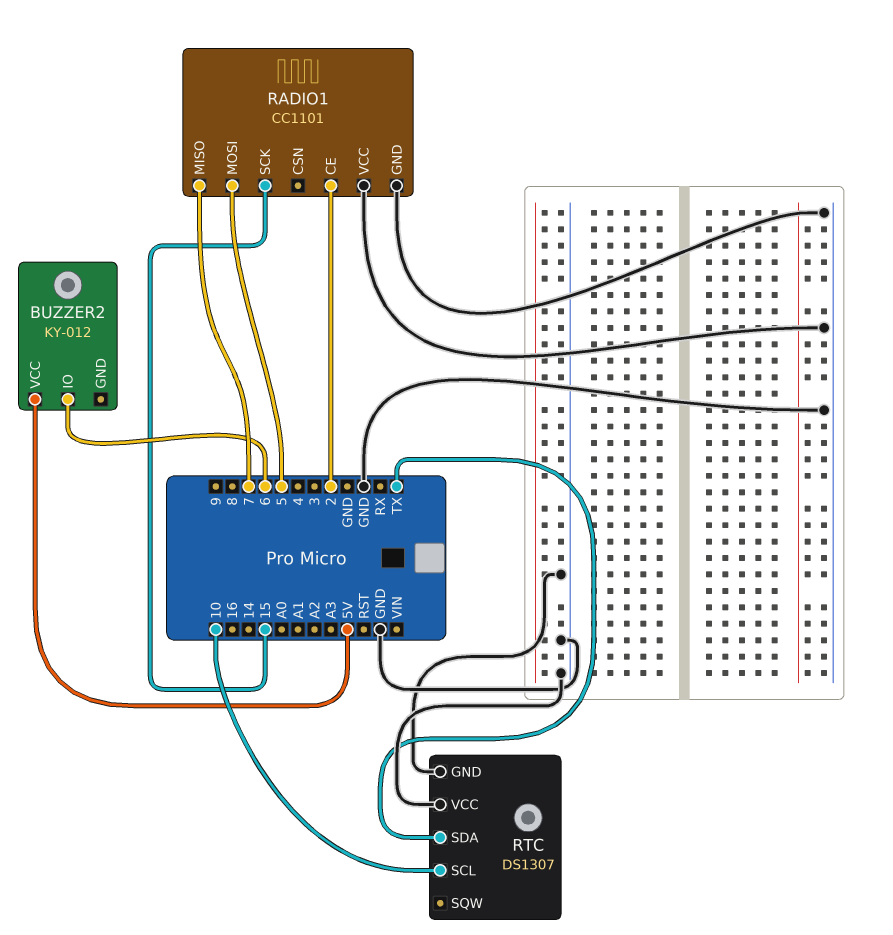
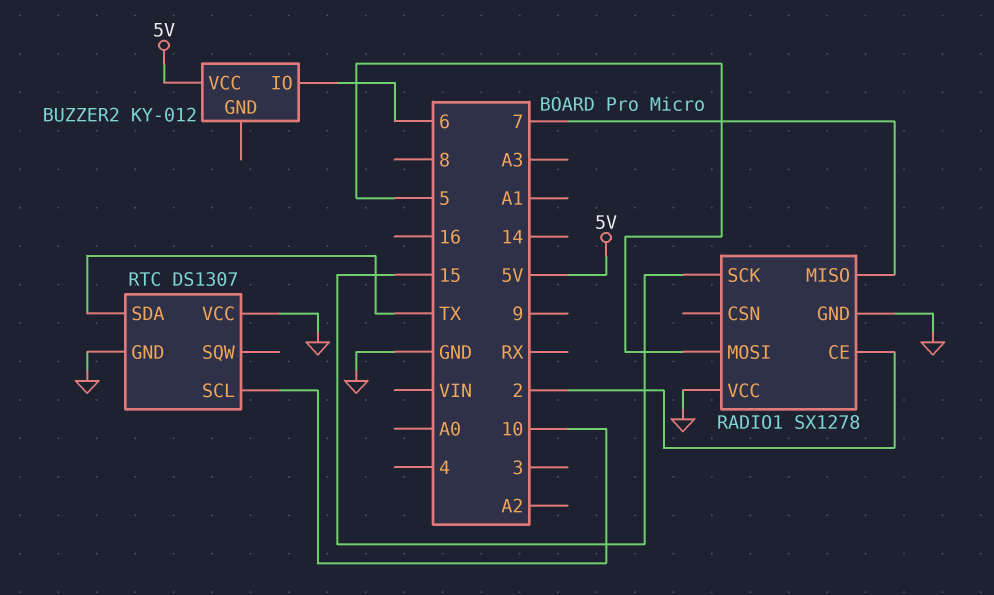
RADIO1: CC1101 -> SX1278

